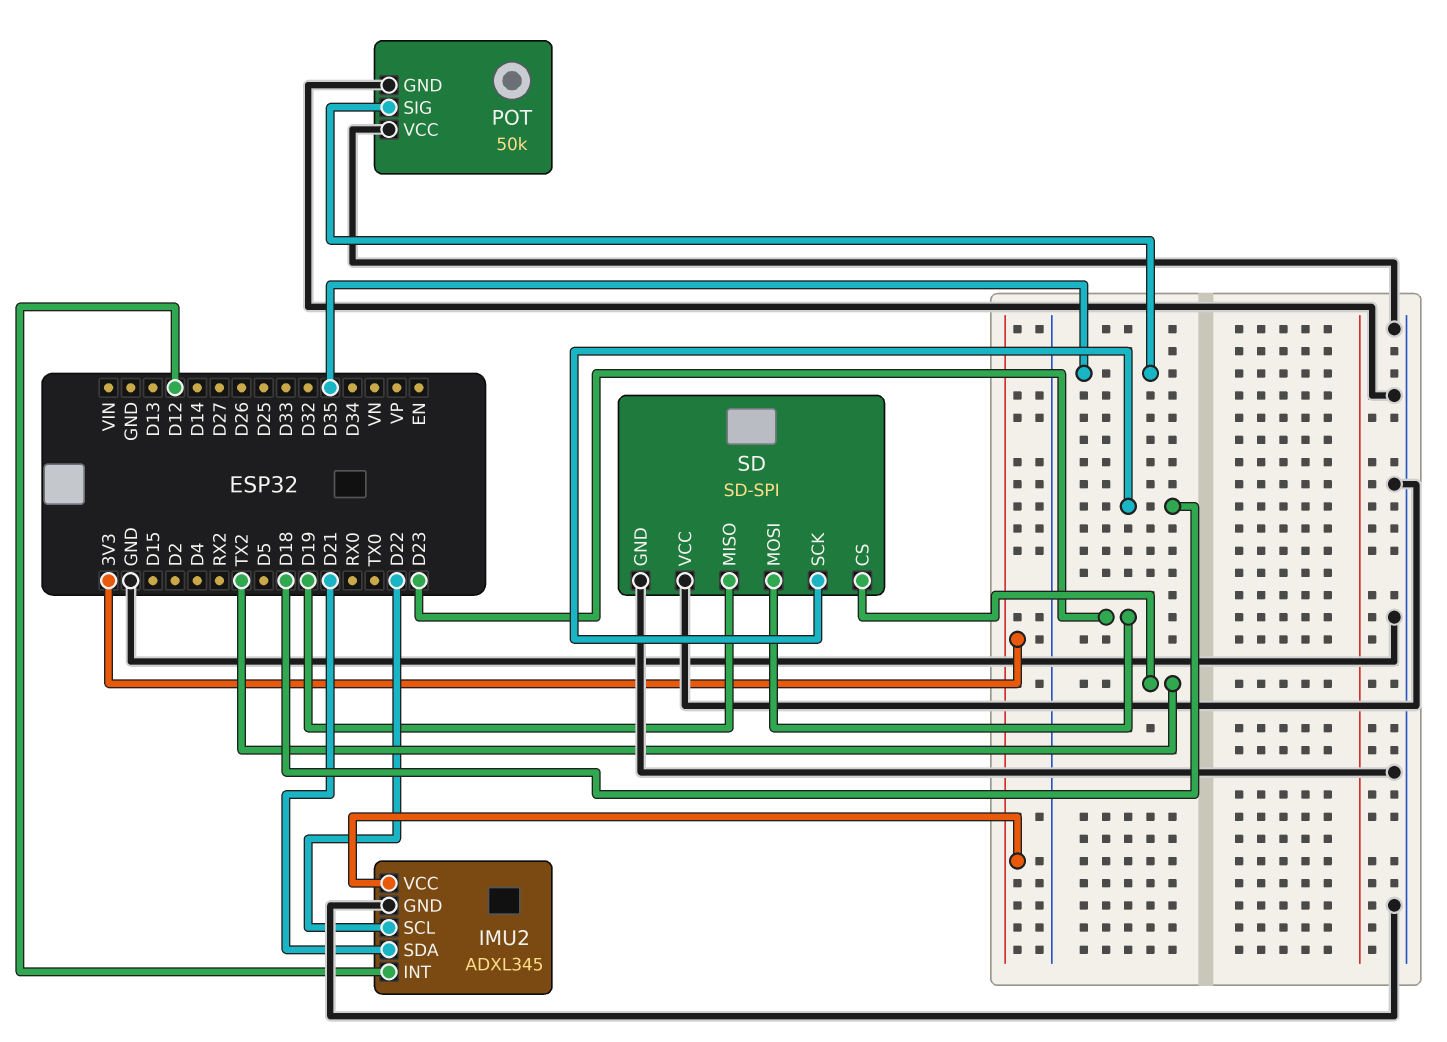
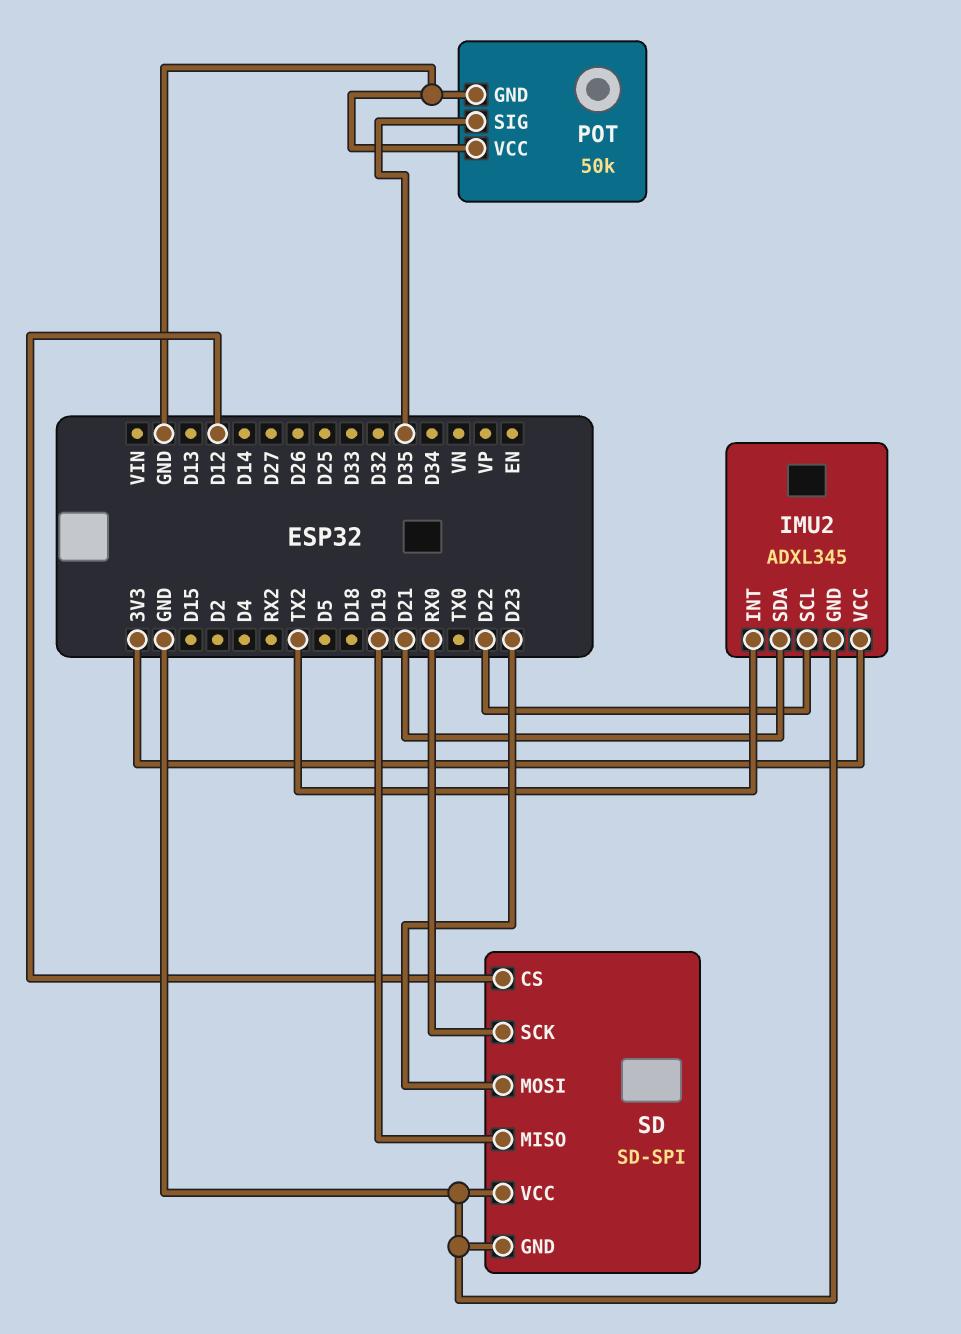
IMU2 pin INT: D12 -> TX2
SD pin CS: TX2 -> D12
SD pin SCK: D18 -> RX0

